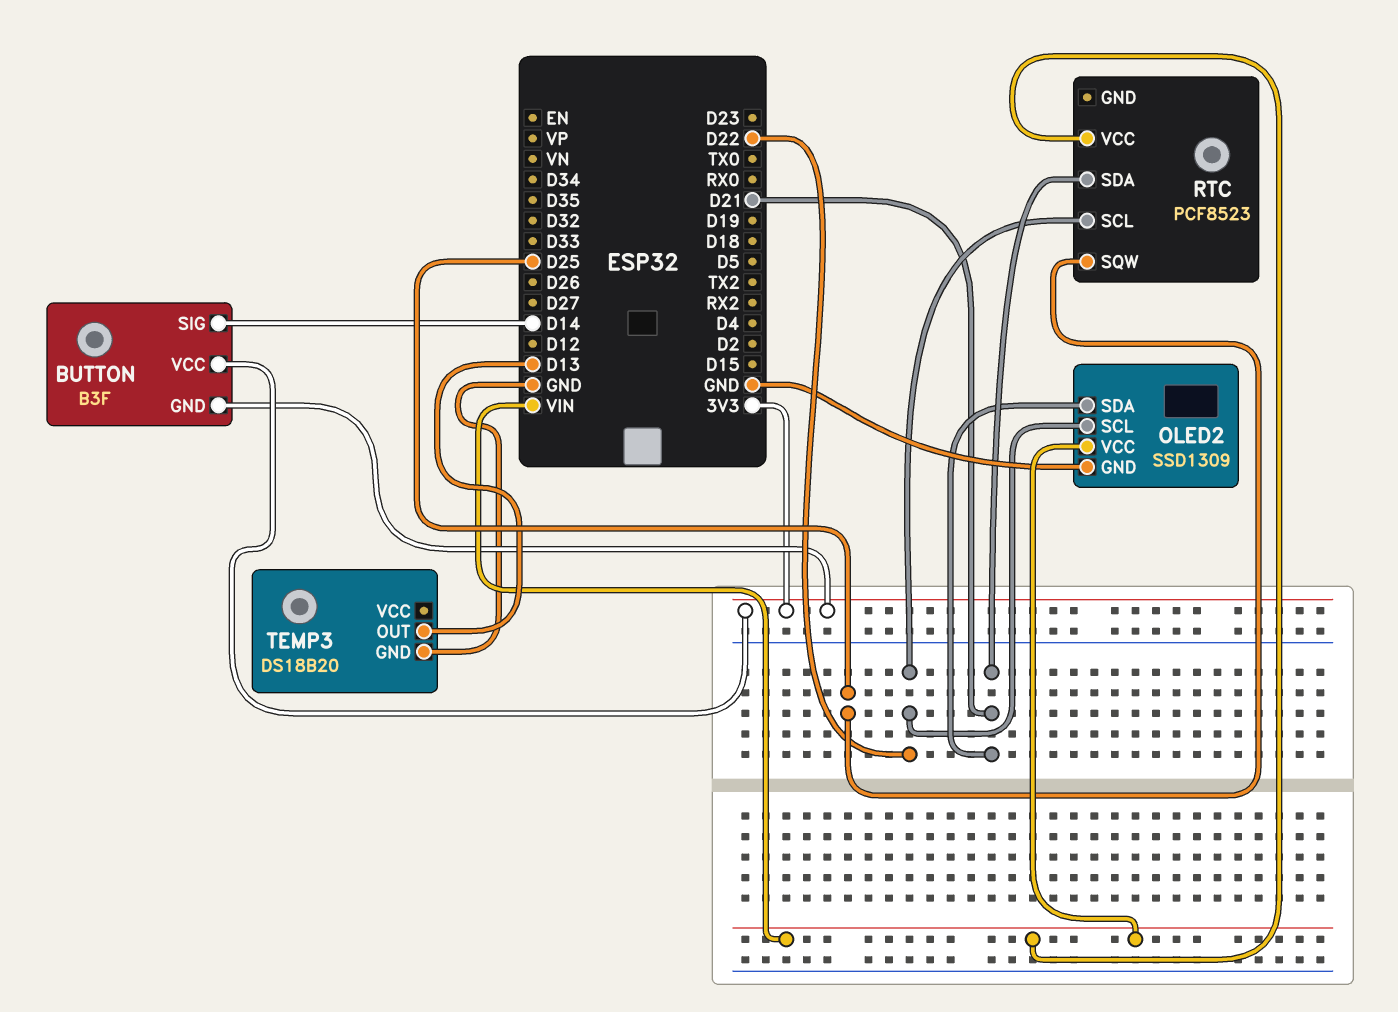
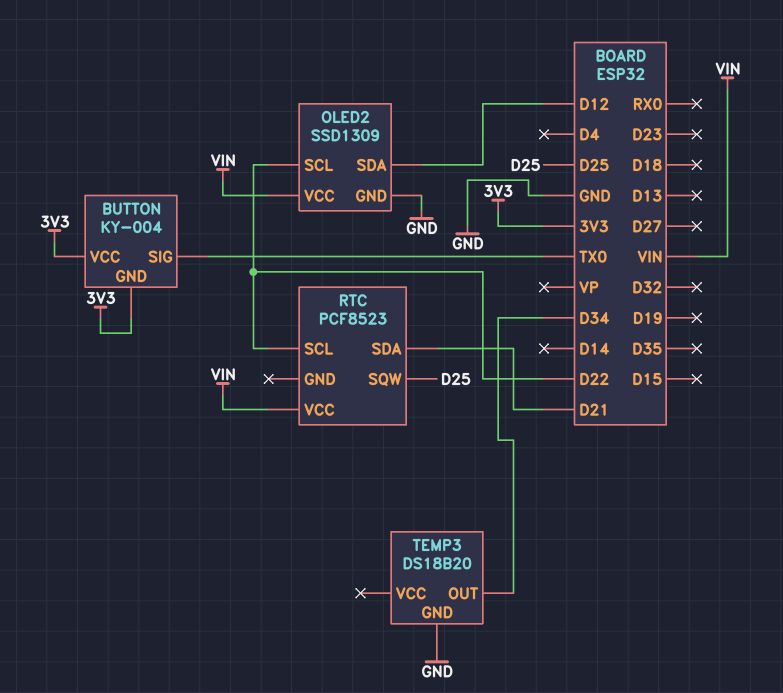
BUTTON: B3F -> KY-004
BUTTON pin SIG: D14 -> TX0
OLED2 pin SDA: D21 -> D12
TEMP3 pin OUT: D13 -> D34

